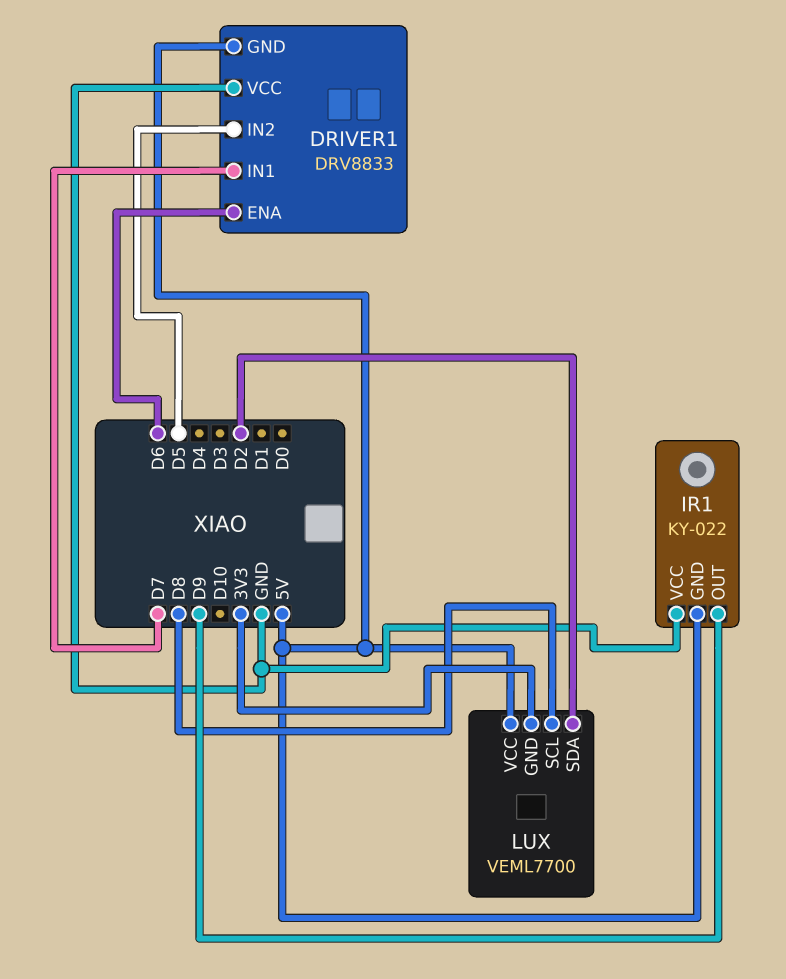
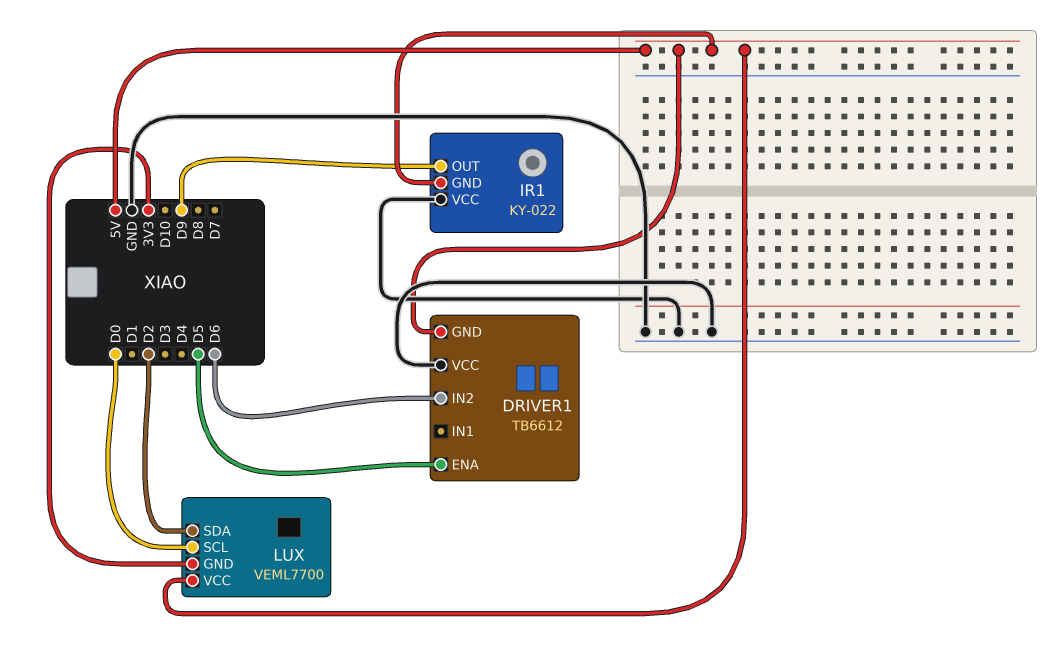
DRIVER1: DRV8833 -> TB6612
DRIVER1 pin ENA: D6 -> D5
DRIVER1 pin IN1: D7 -> none
DRIVER1 pin IN2: D5 -> D6
LUX pin SCL: D8 -> D0

